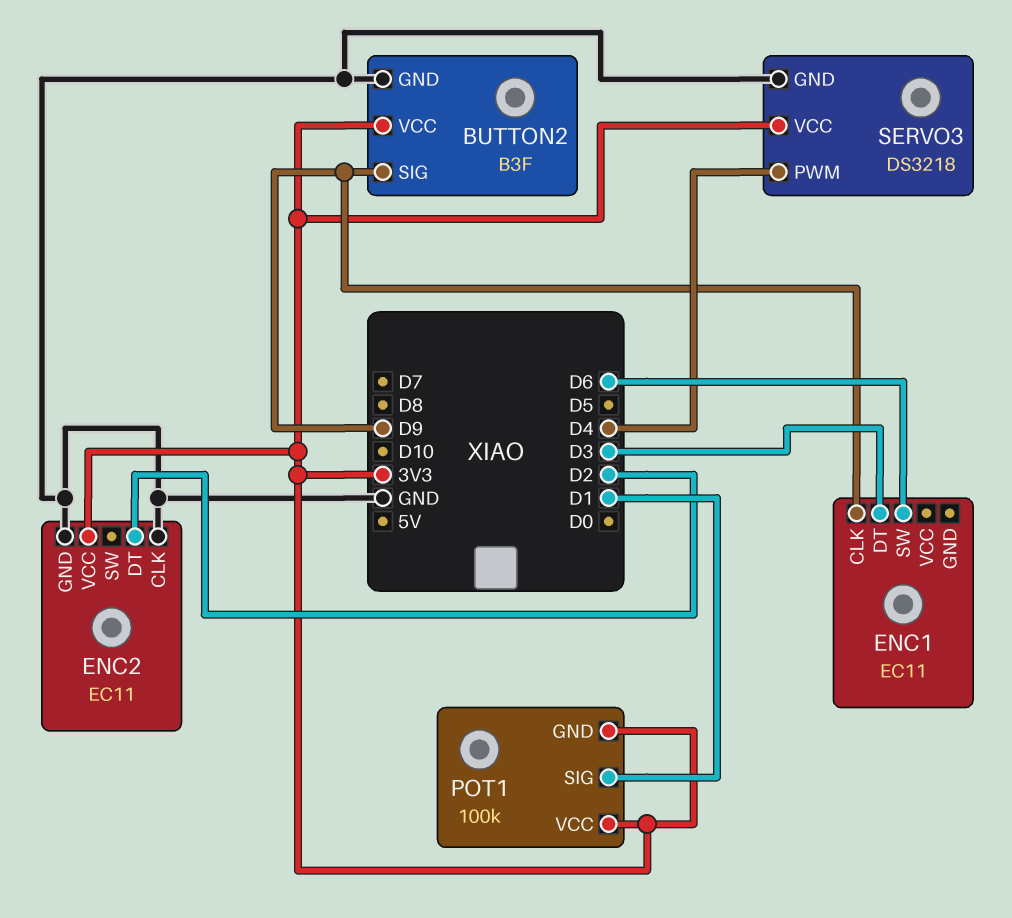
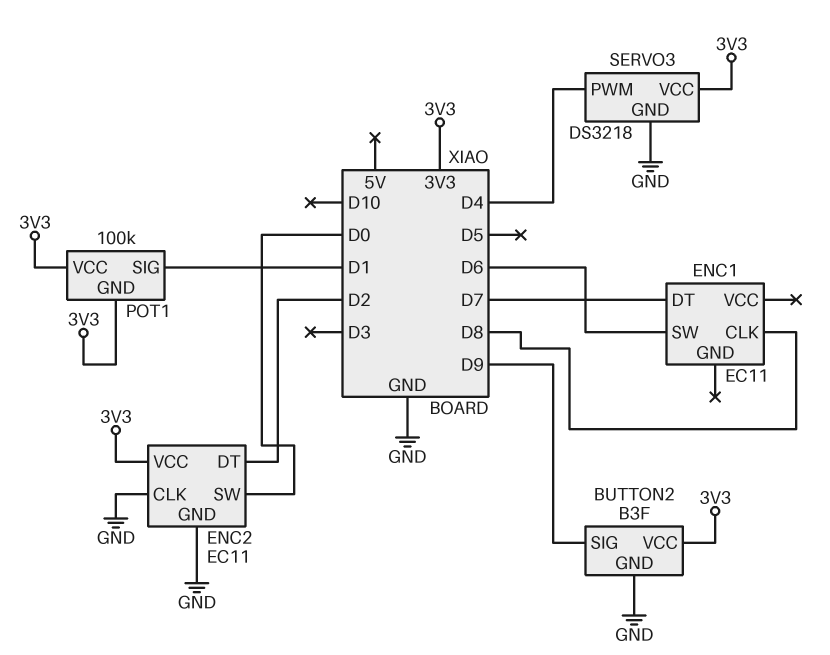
ENC1 pin CLK: D9 -> D8
ENC1 pin DT: D3 -> D7
ENC2 pin SW: none -> D0

